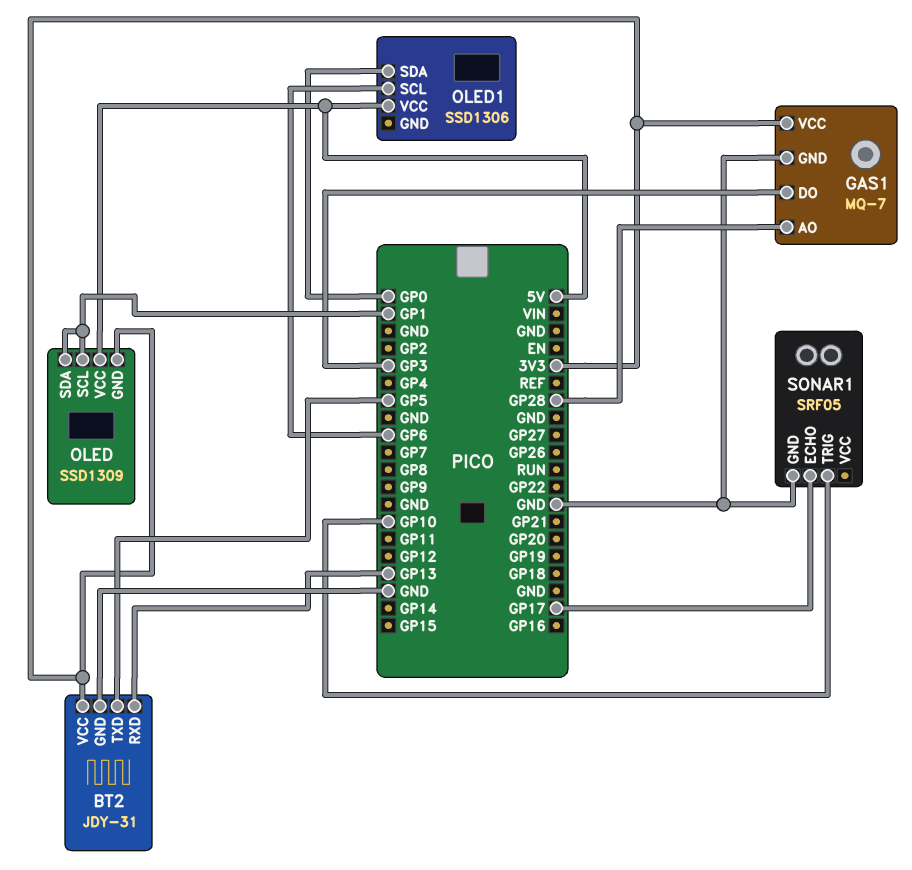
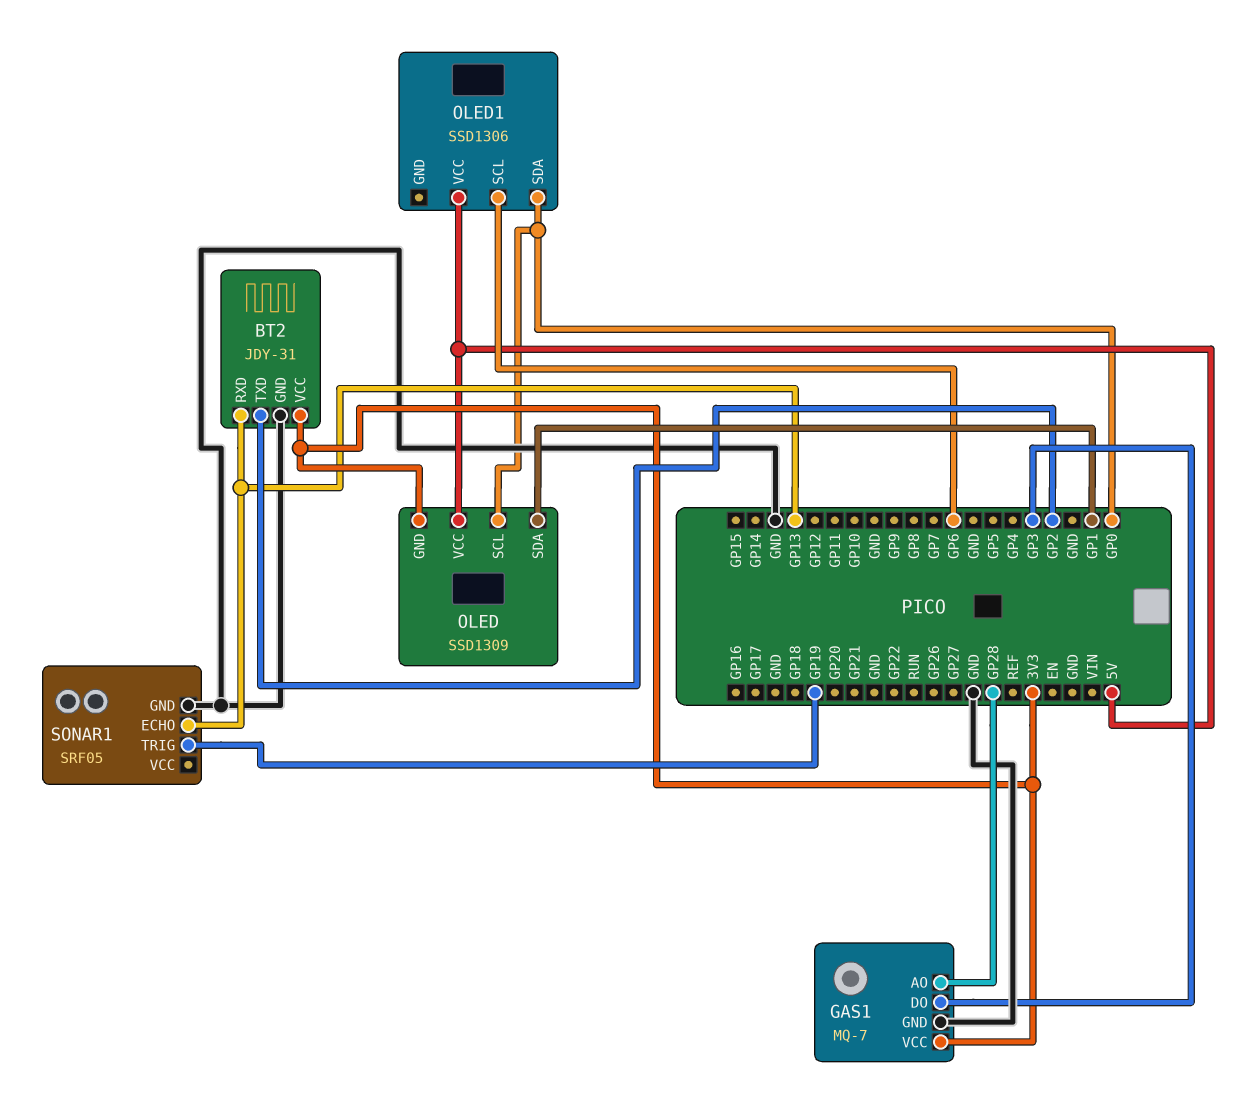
BT2 pin TXD: GP5 -> GP2
OLED pin SCL: GP1 -> GP0
SONAR1 pin ECHO: GP17 -> GP13
SONAR1 pin TRIG: GP10 -> GP19

